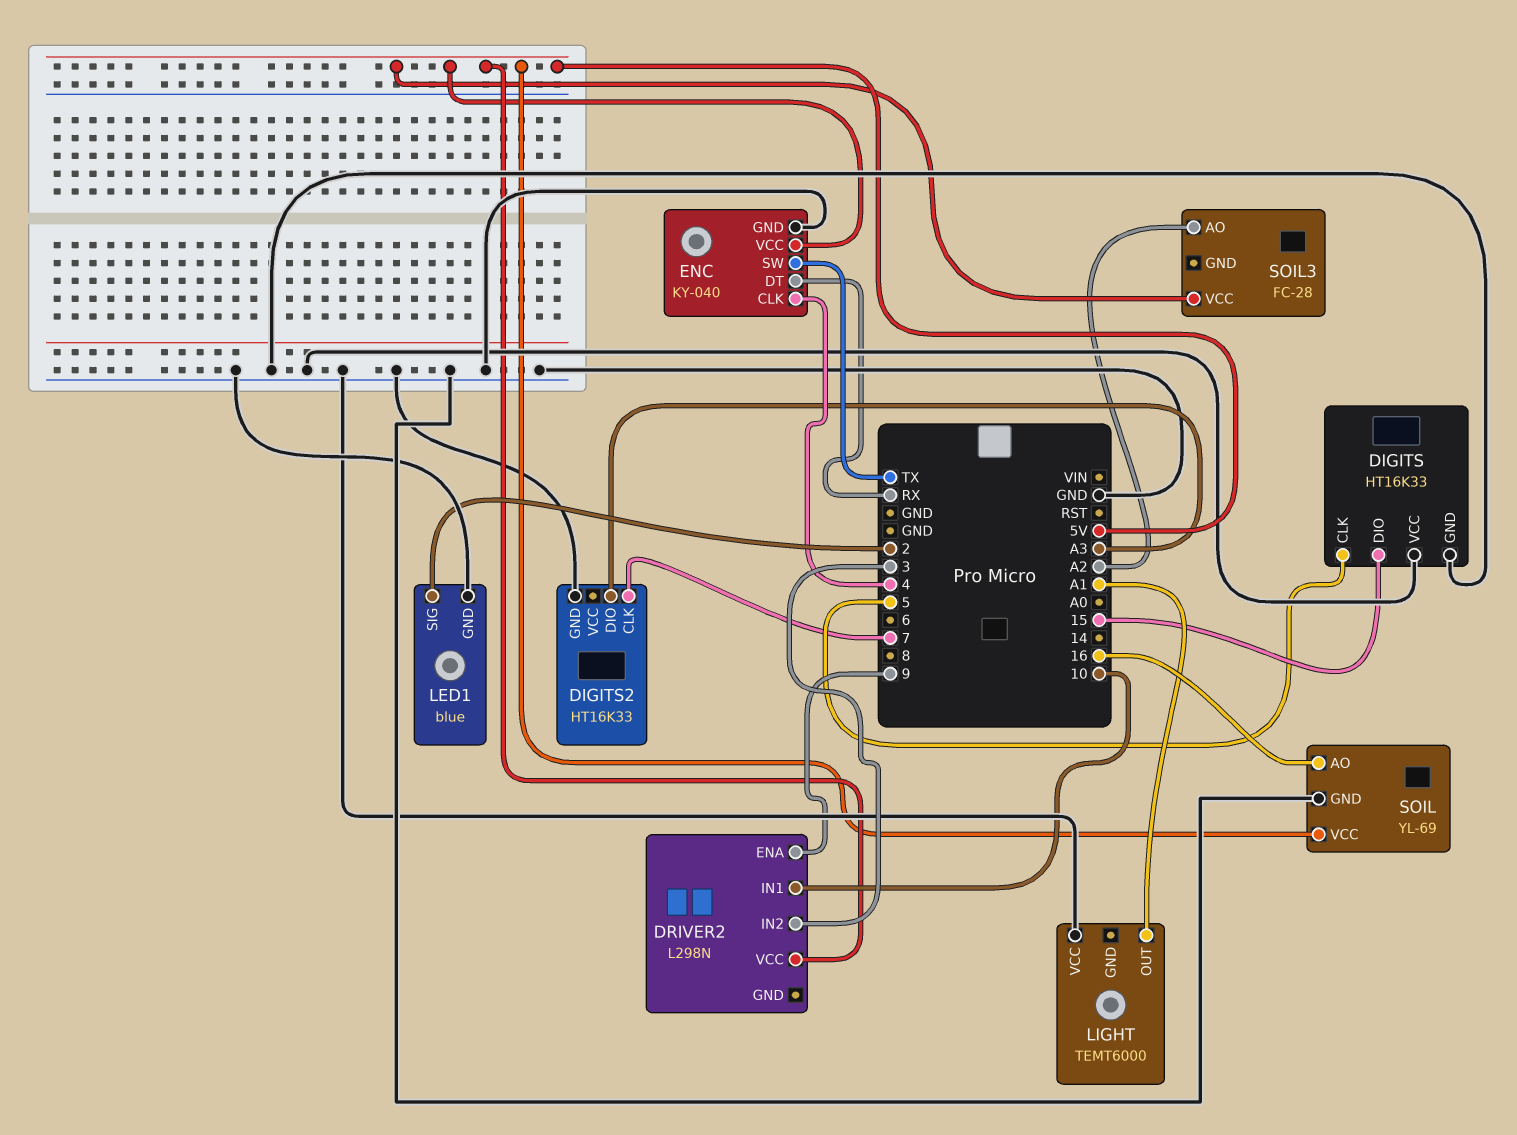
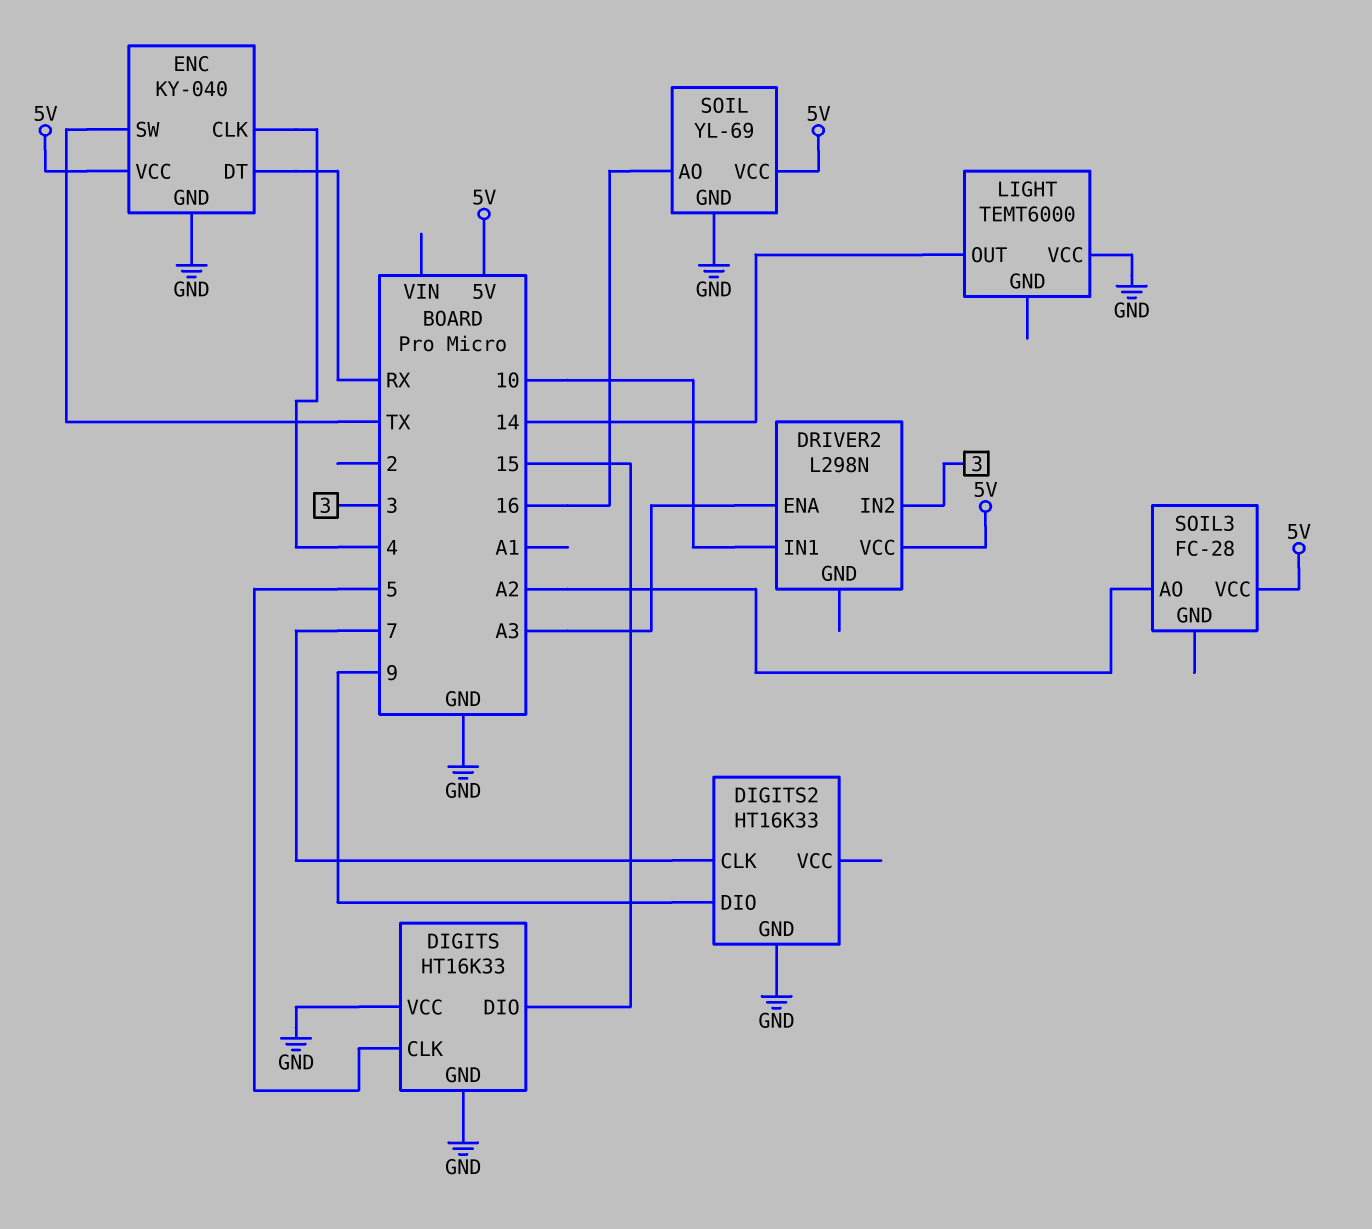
DIGITS2 pin DIO: A3 -> 9
DRIVER2 pin ENA: 9 -> A3
LED1: blue -> none
LED1 pin GND: GND -> none
LED1 pin SIG: 2 -> none
LIGHT pin OUT: A1 -> 14

